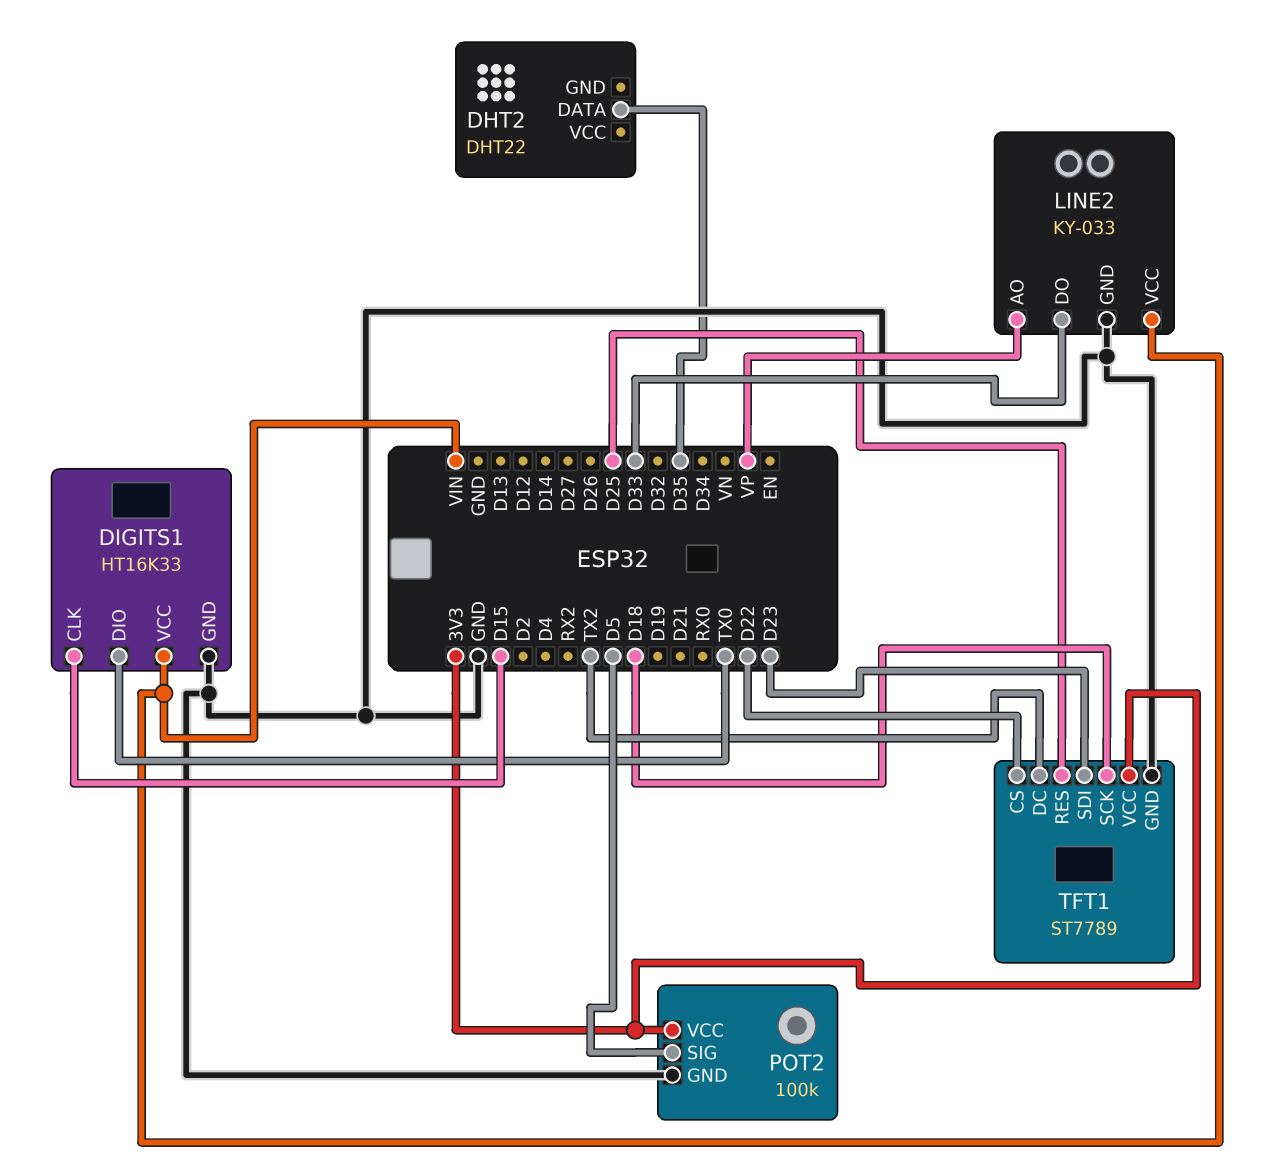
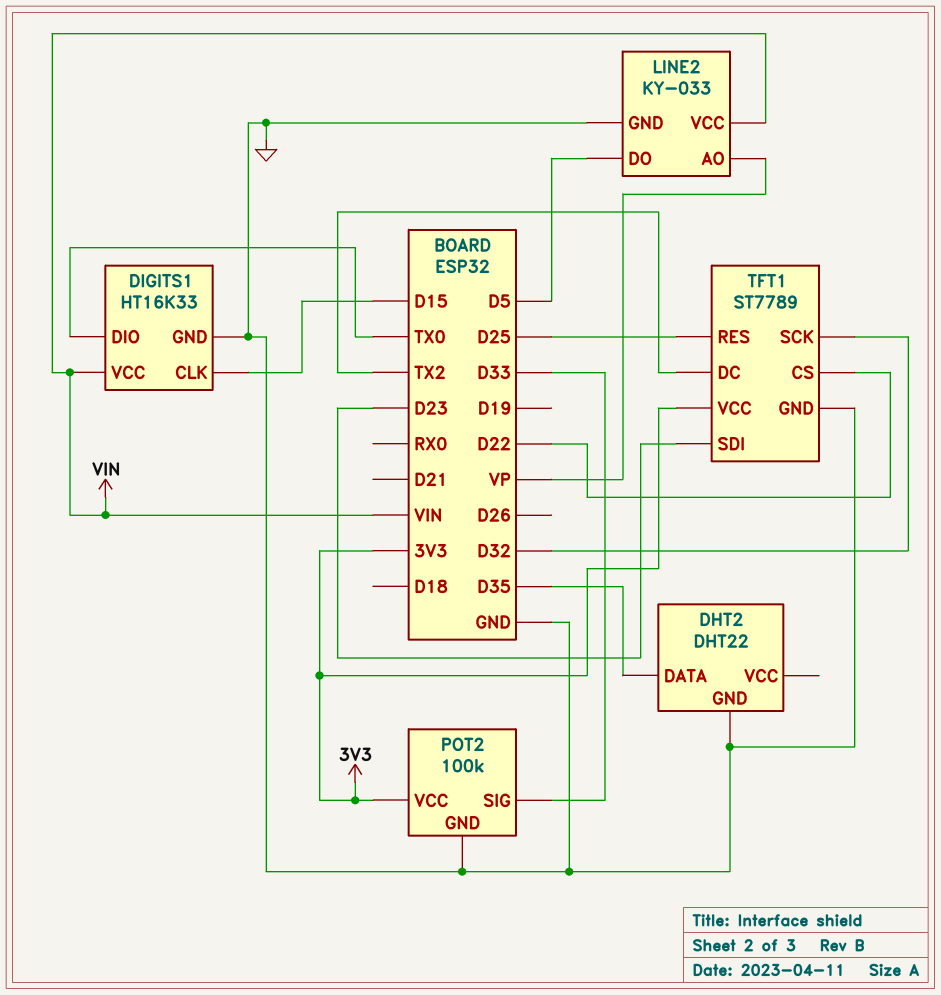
DHT2 pin GND: none -> GND
LINE2 pin DO: D33 -> D5
POT2 pin SIG: D5 -> D33
TFT1 pin SCK: D18 -> D32

